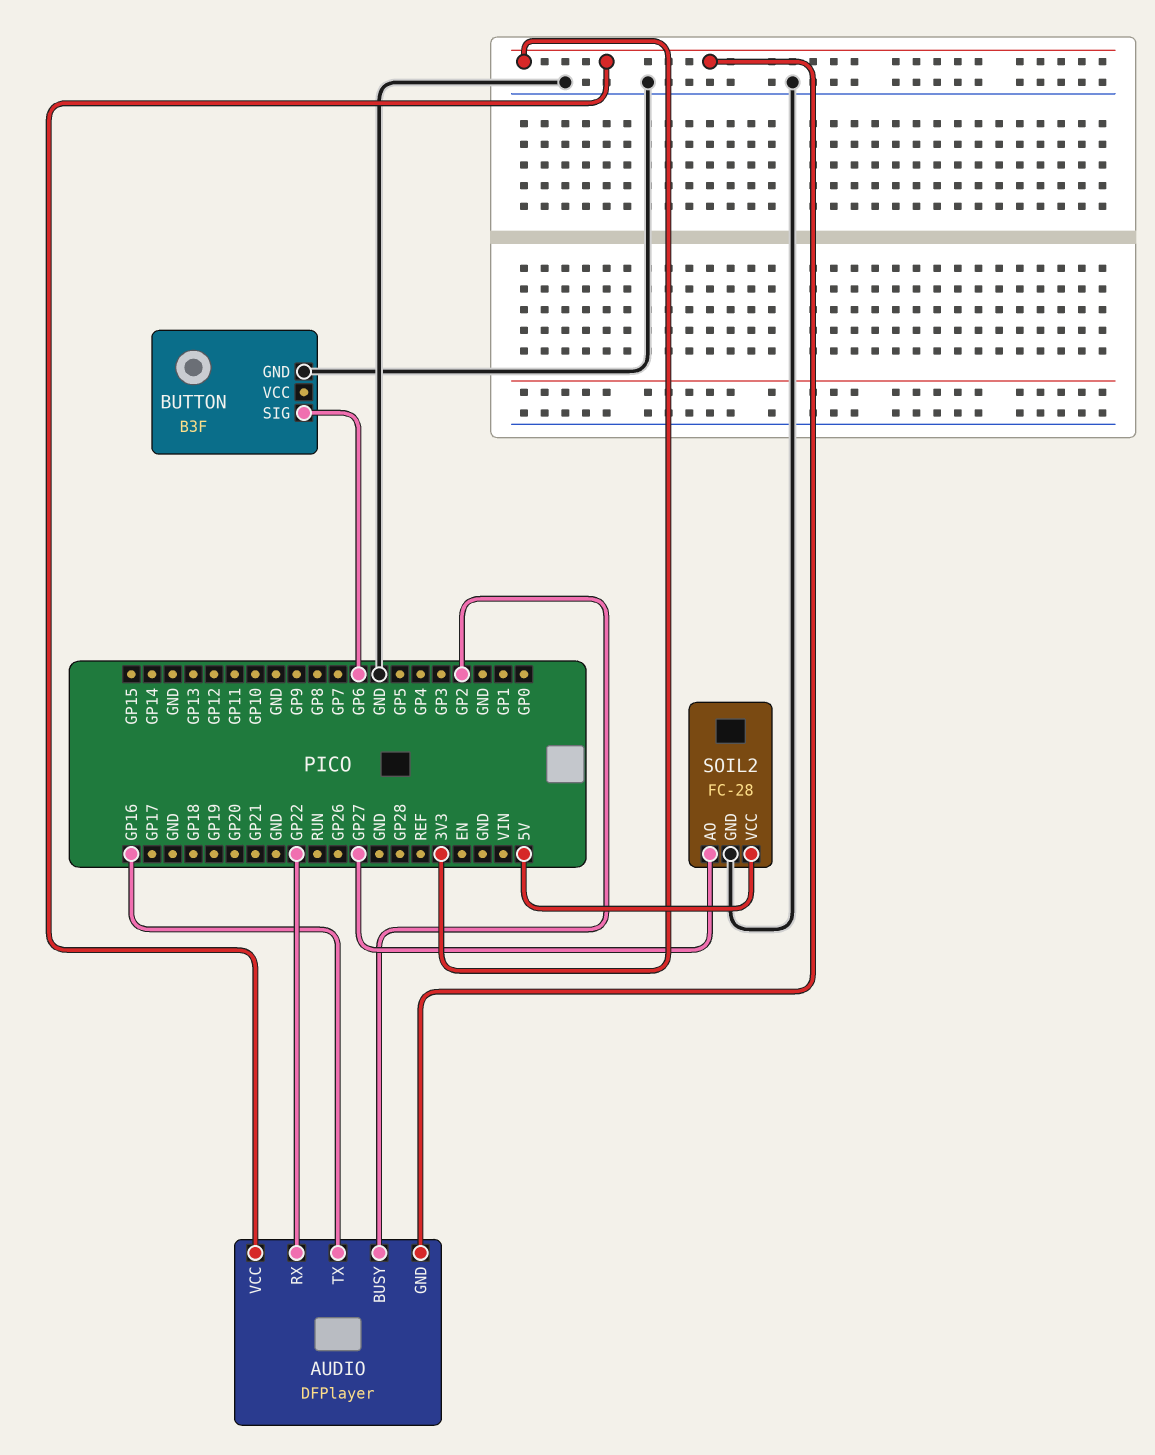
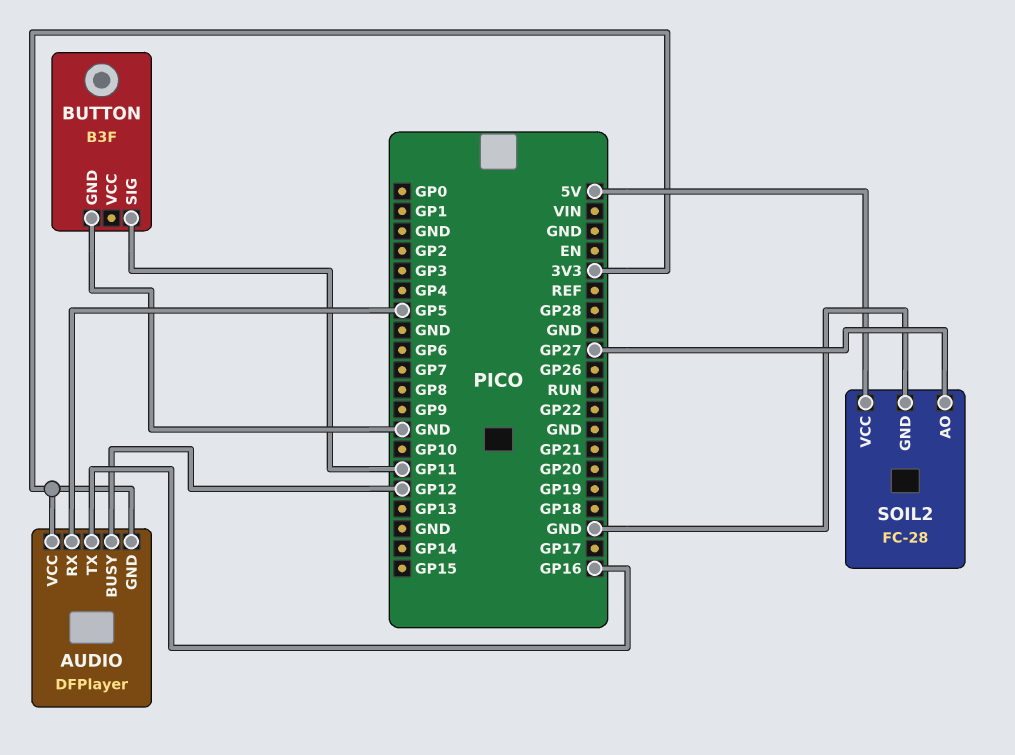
AUDIO pin BUSY: GP2 -> GP12
AUDIO pin RX: GP22 -> GP5
BUTTON pin SIG: GP6 -> GP11

